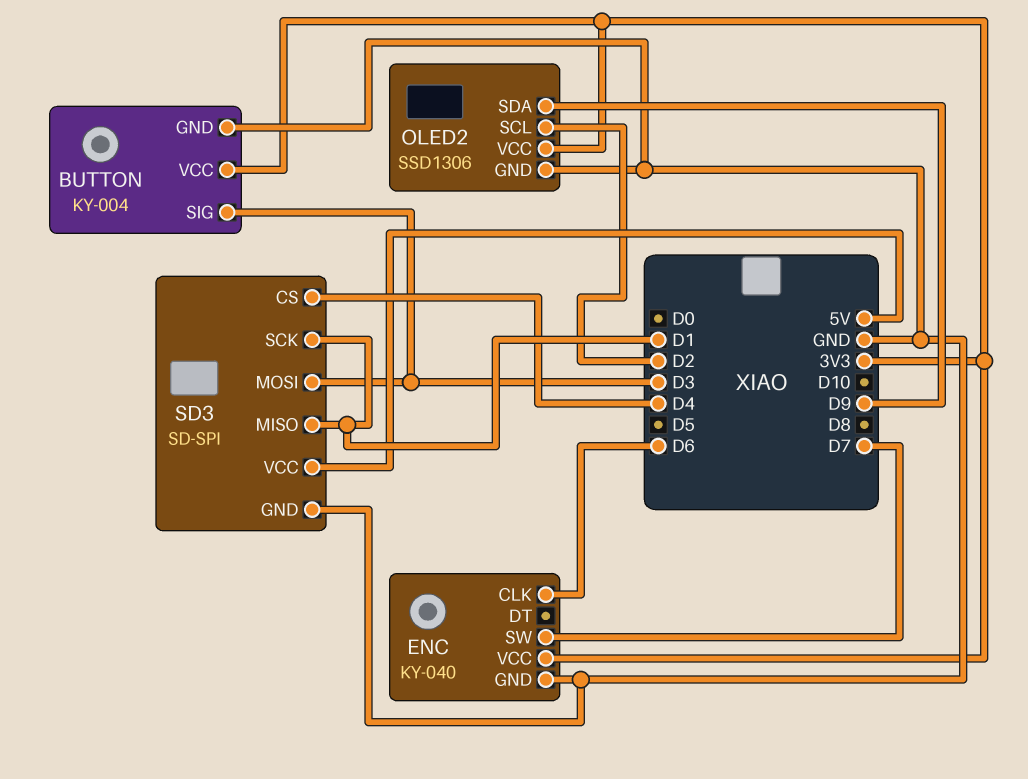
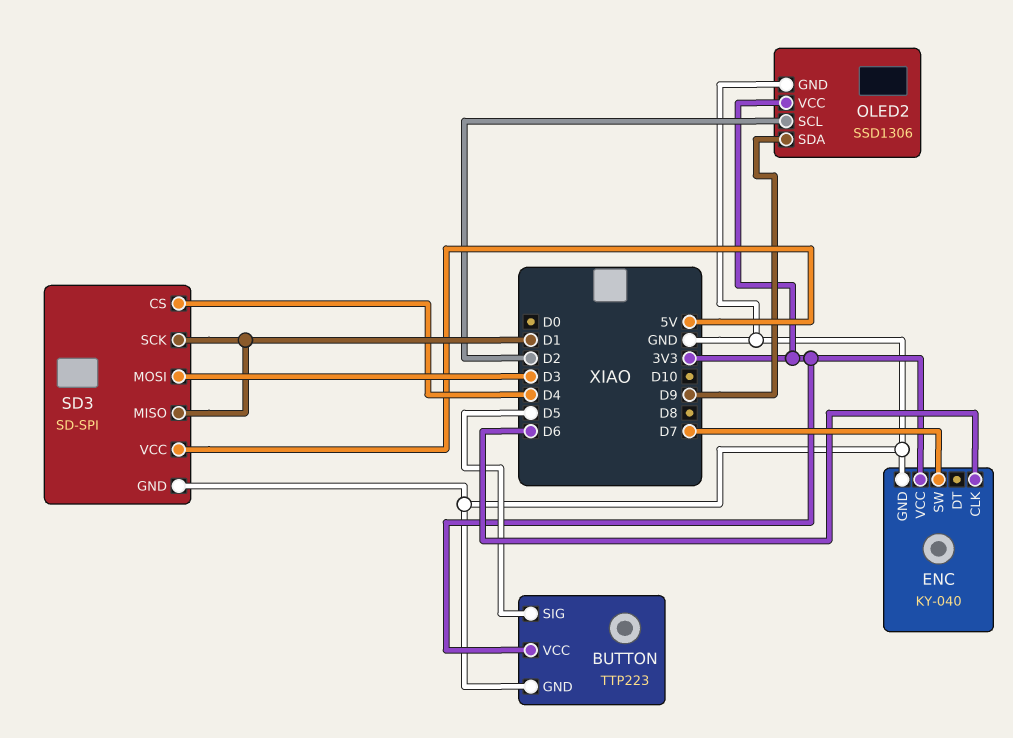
BUTTON: KY-004 -> TTP223
BUTTON pin SIG: D3 -> D5

